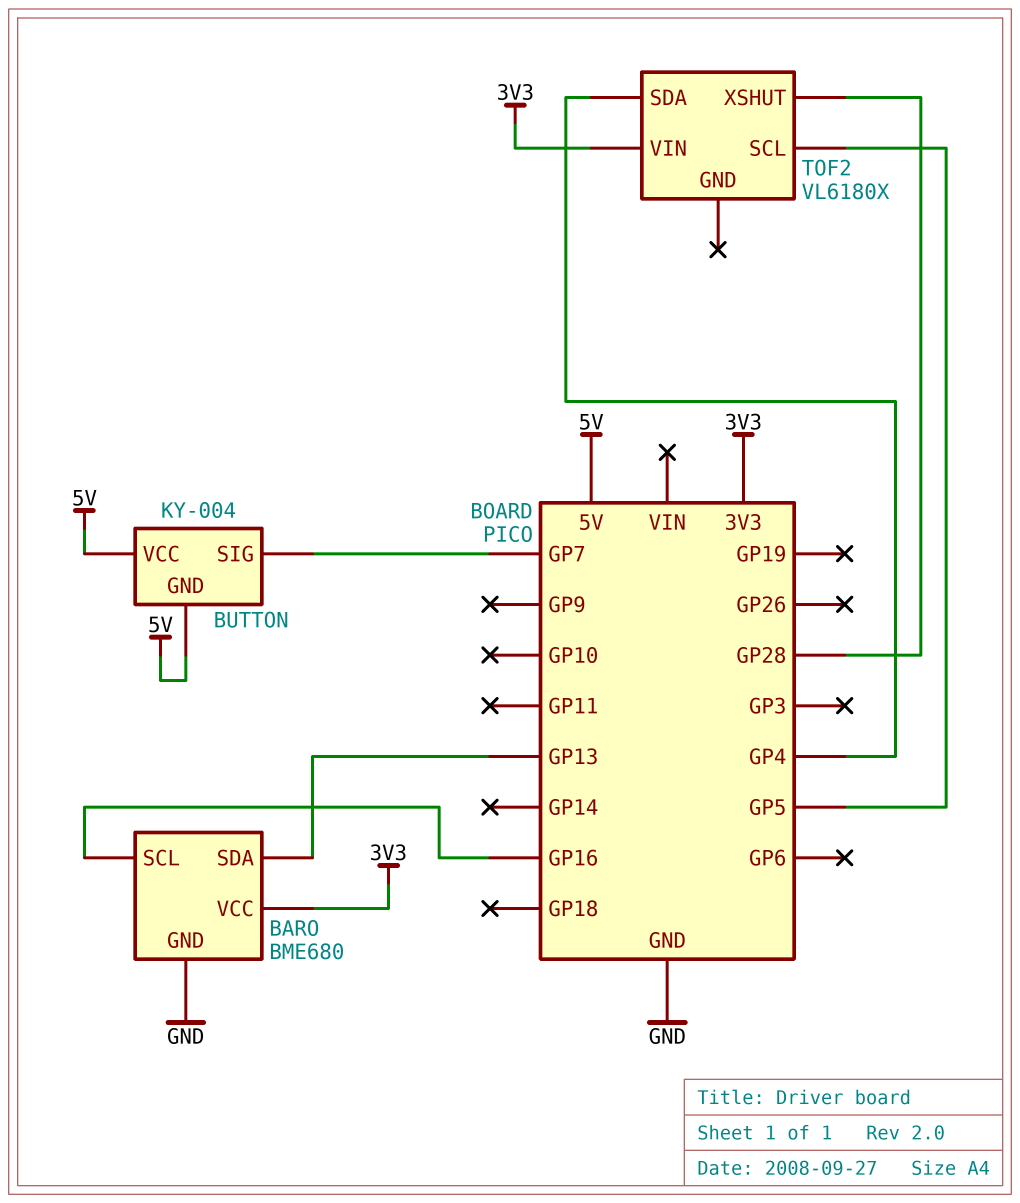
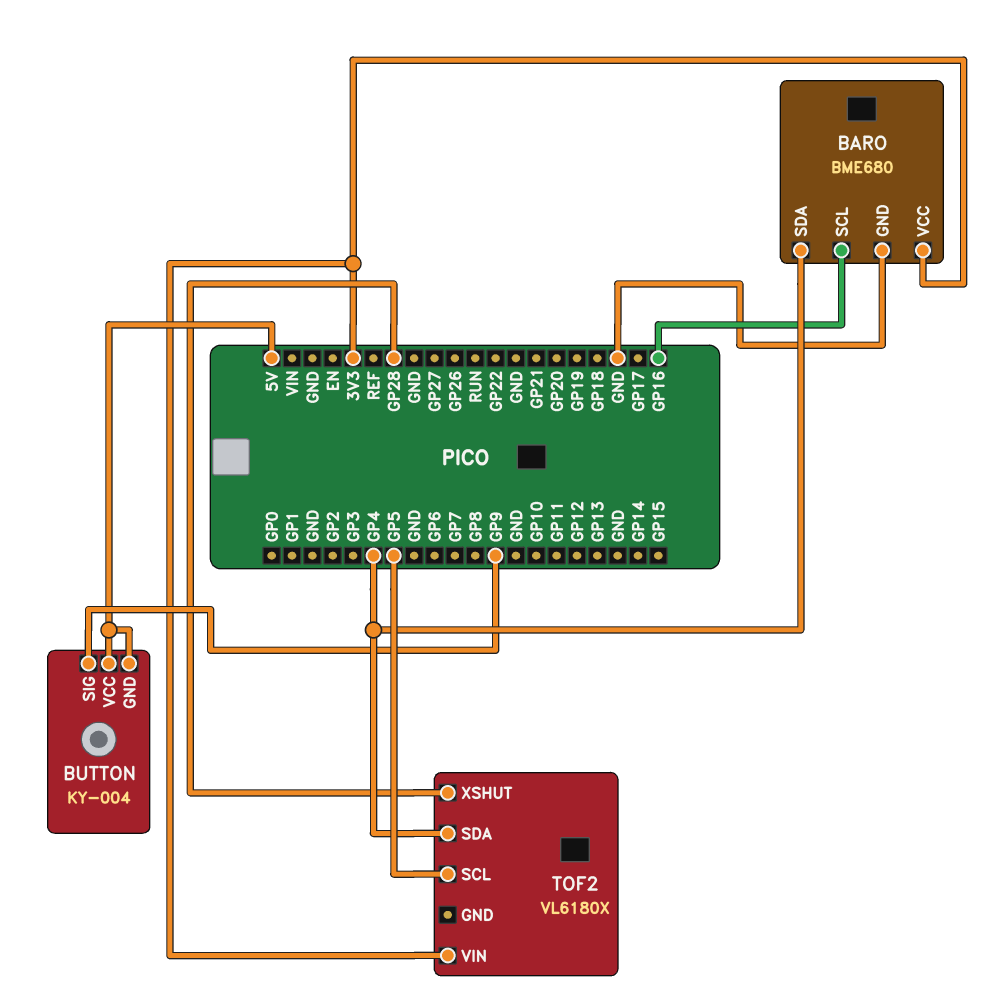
BARO pin SDA: GP13 -> GP4
BUTTON pin SIG: GP7 -> GP9

